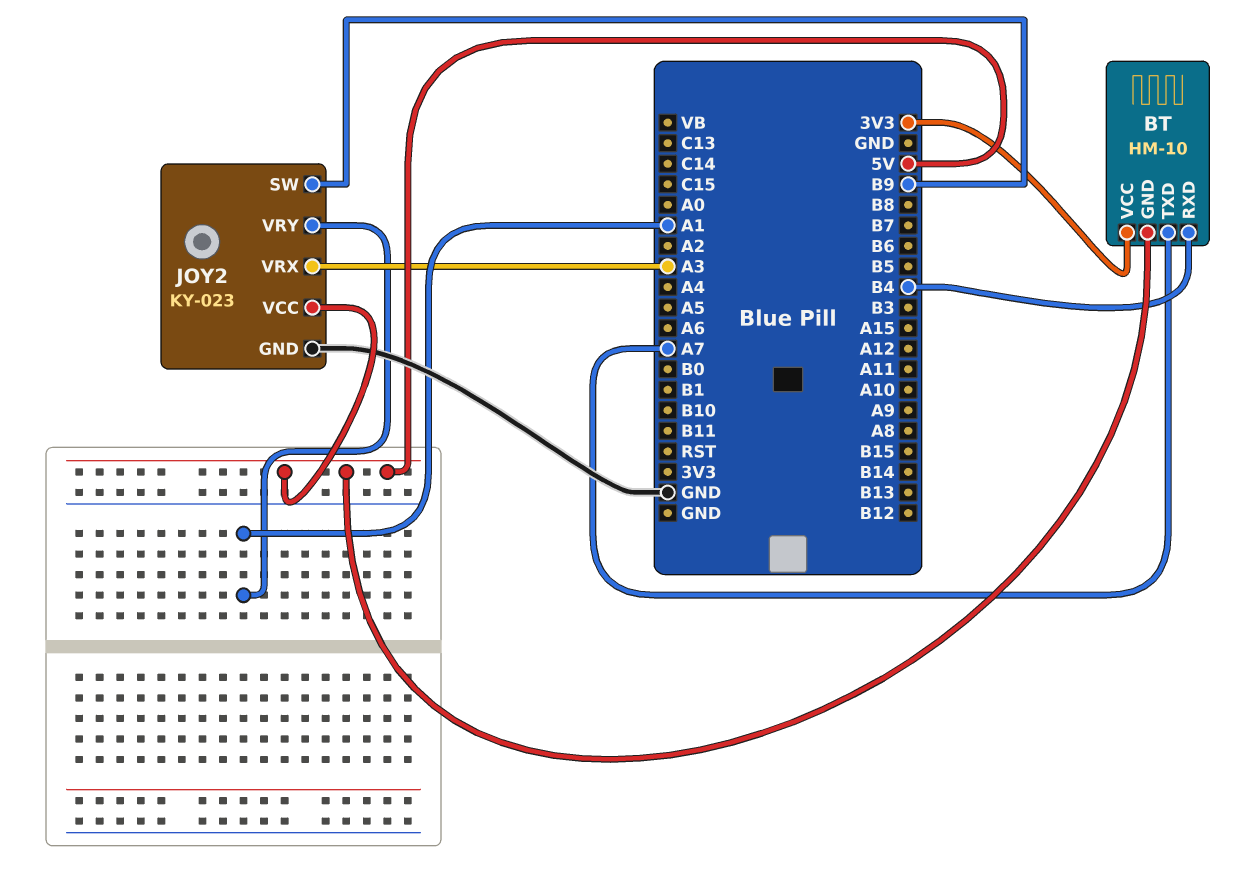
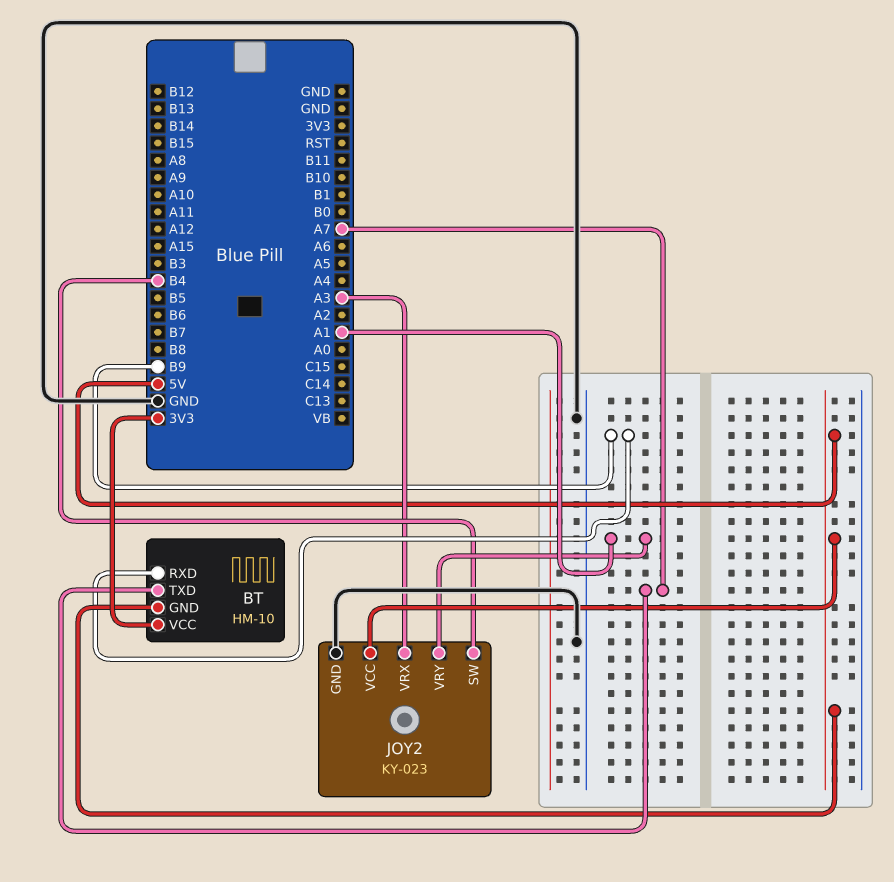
BT pin RXD: B4 -> B9
JOY2 pin SW: B9 -> B4

